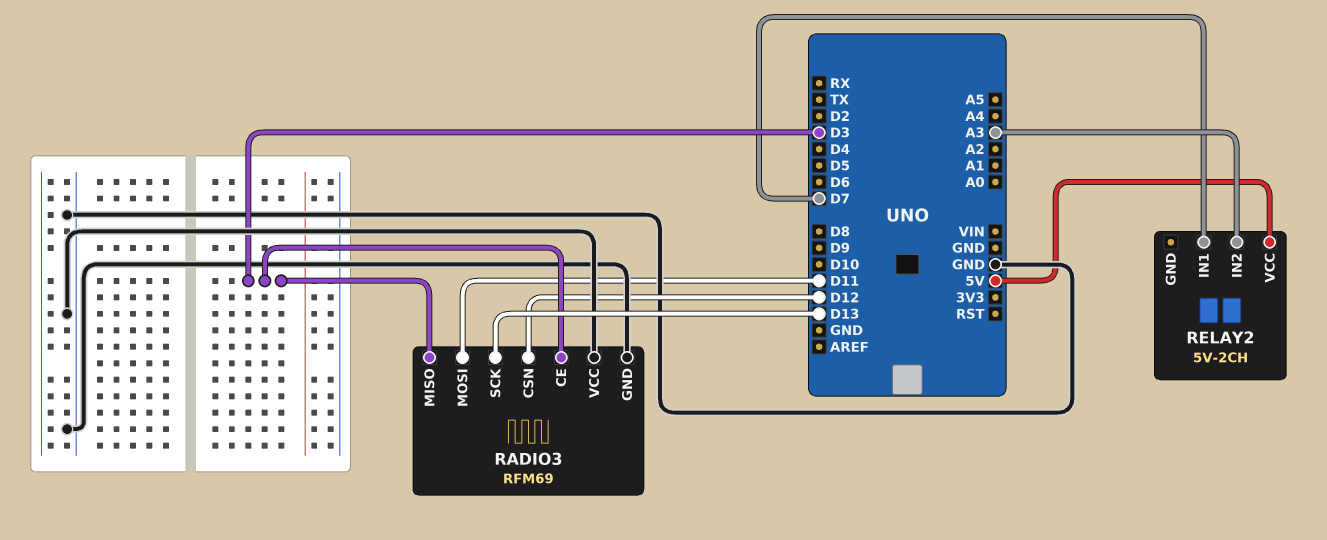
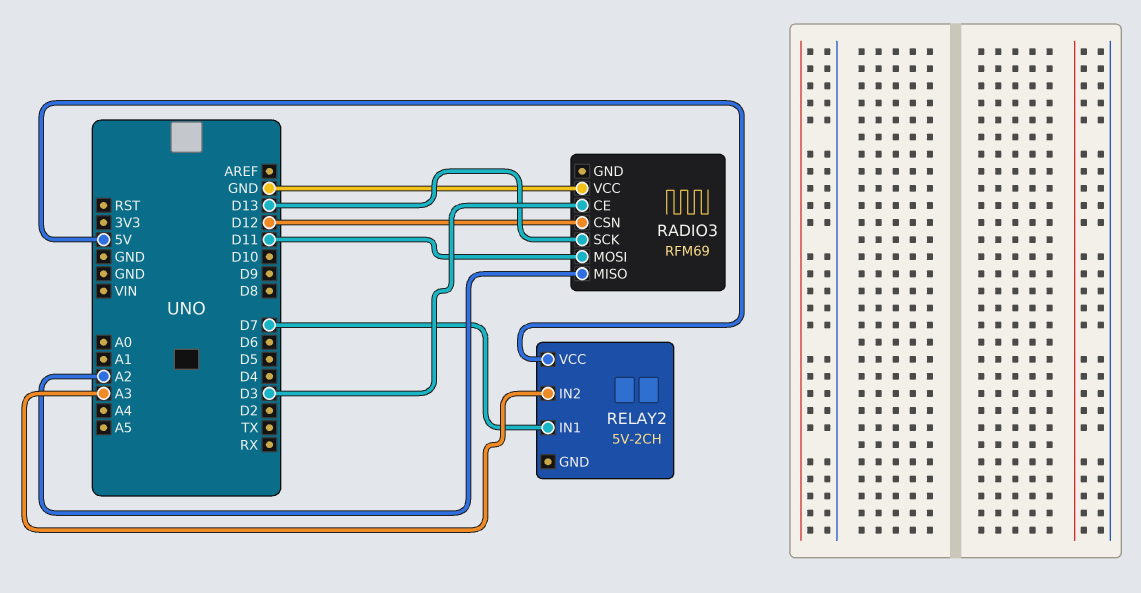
RADIO3 pin GND: GND -> none
RADIO3 pin MISO: D3 -> A2

